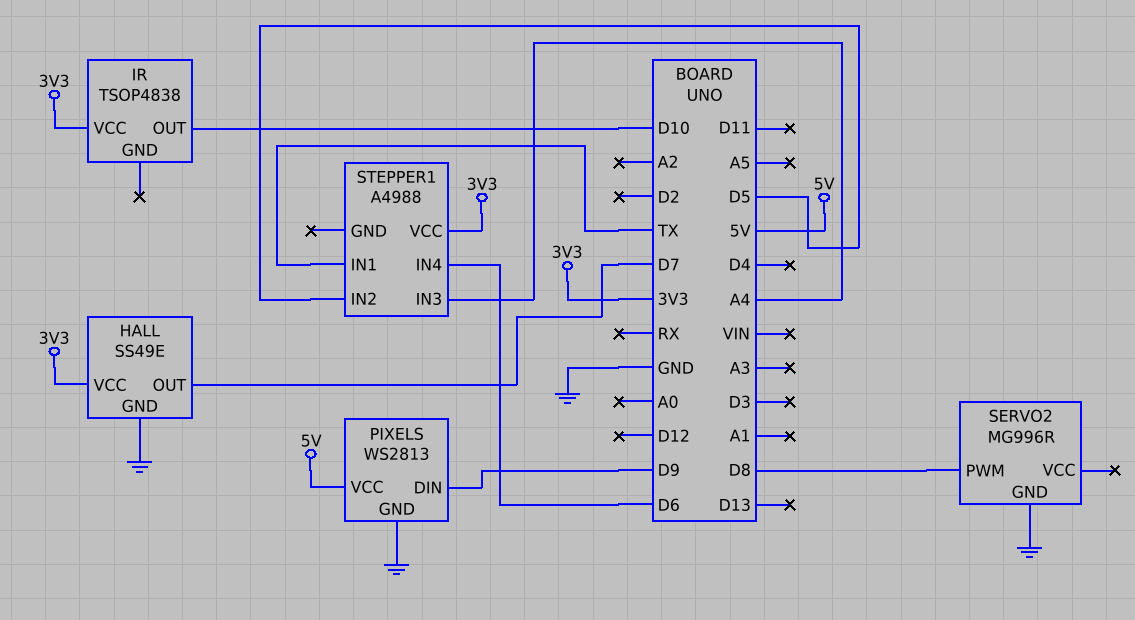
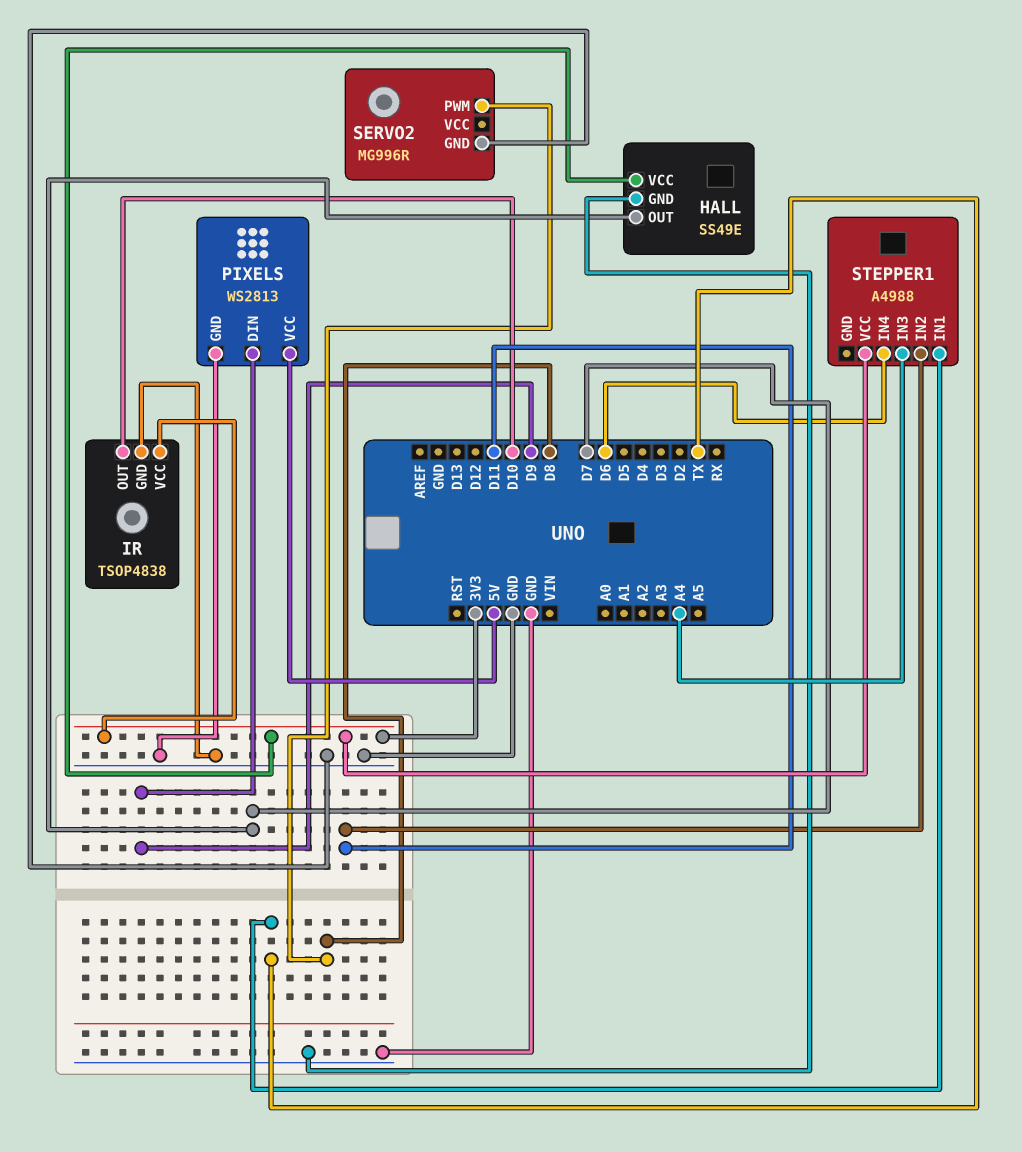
IR pin GND: none -> GND
STEPPER1 pin IN2: D5 -> D11

